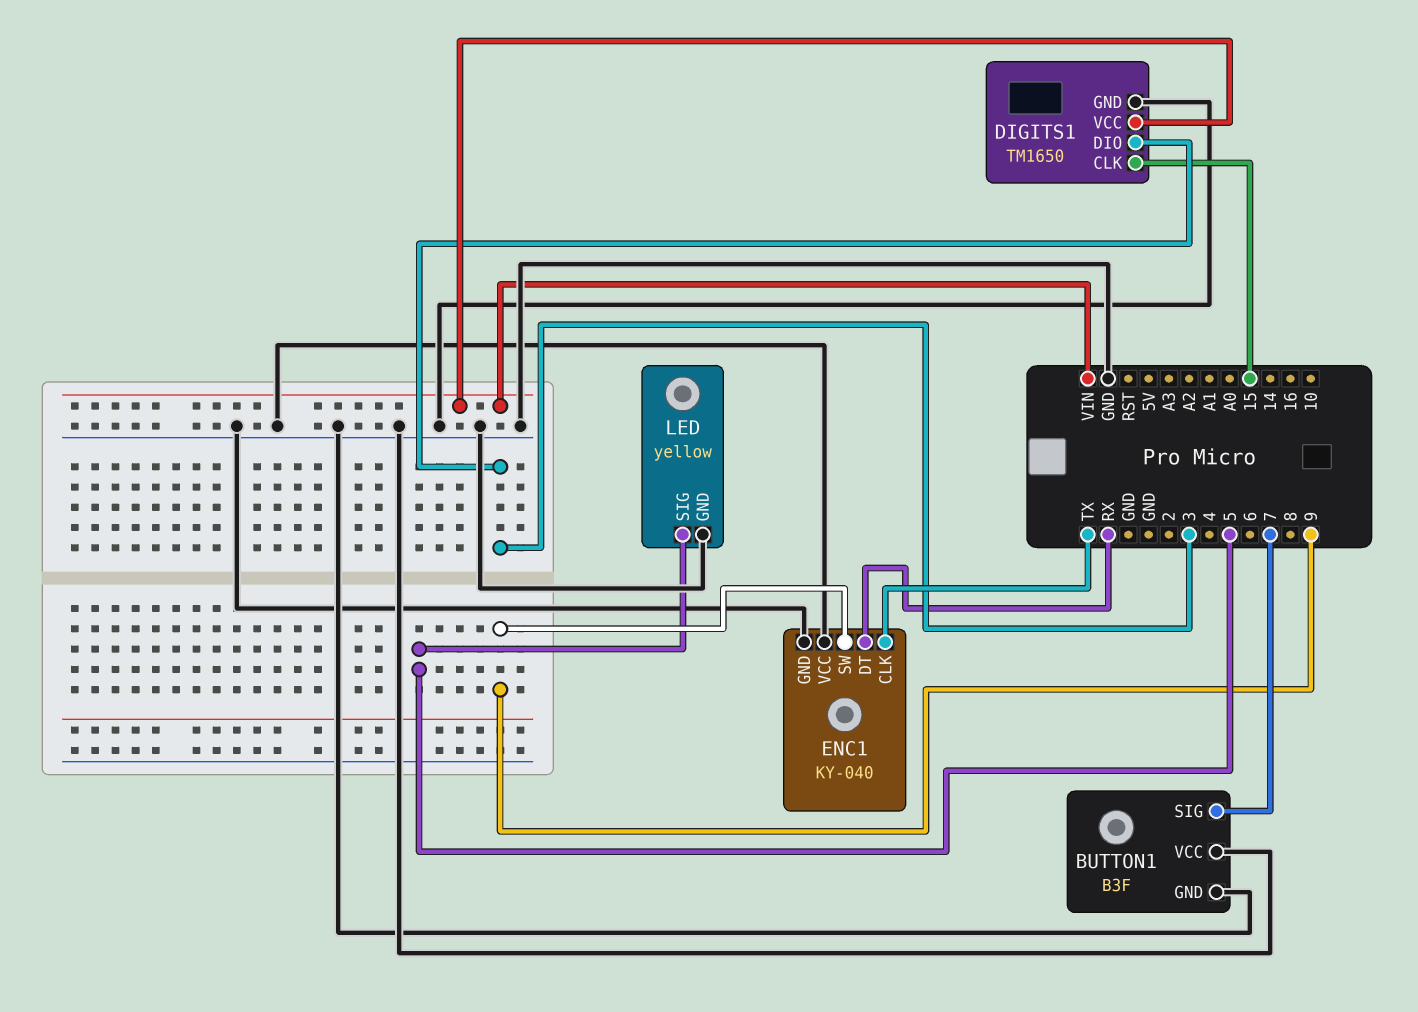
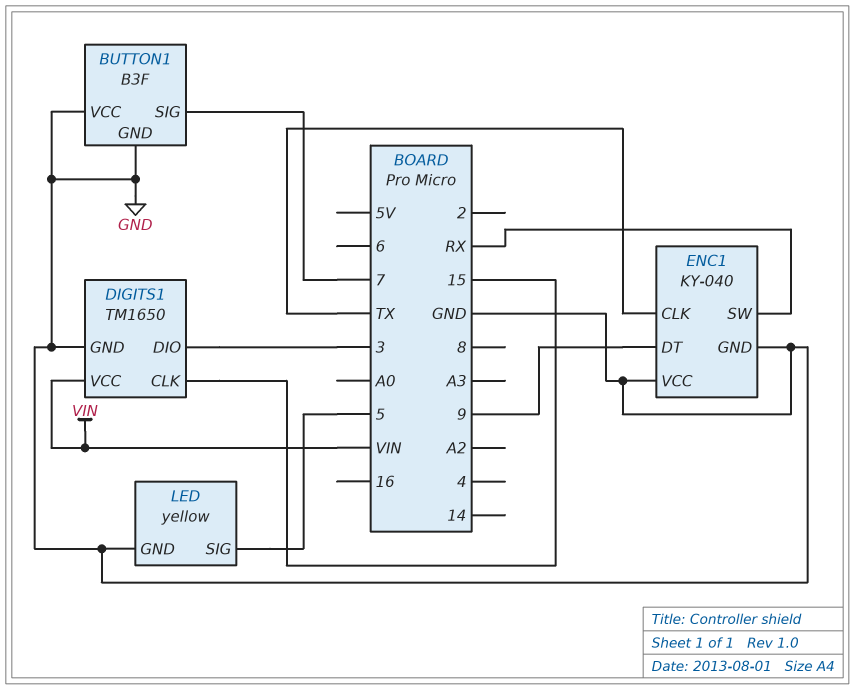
ENC1 pin DT: RX -> 9
ENC1 pin SW: 9 -> RX

